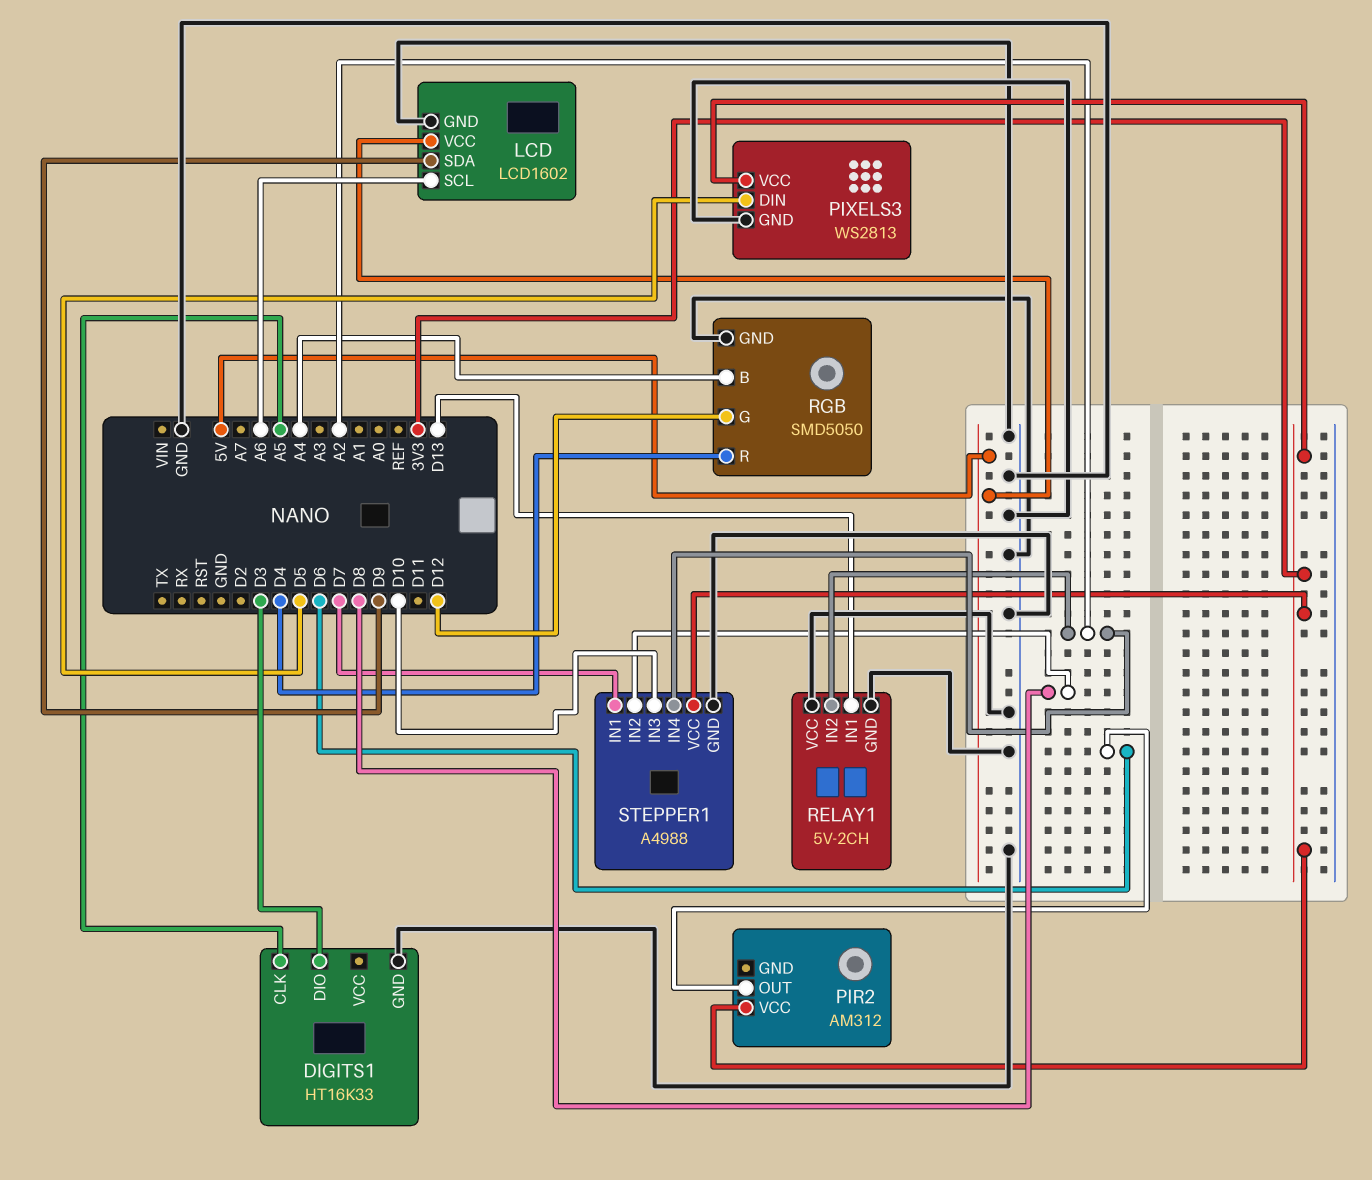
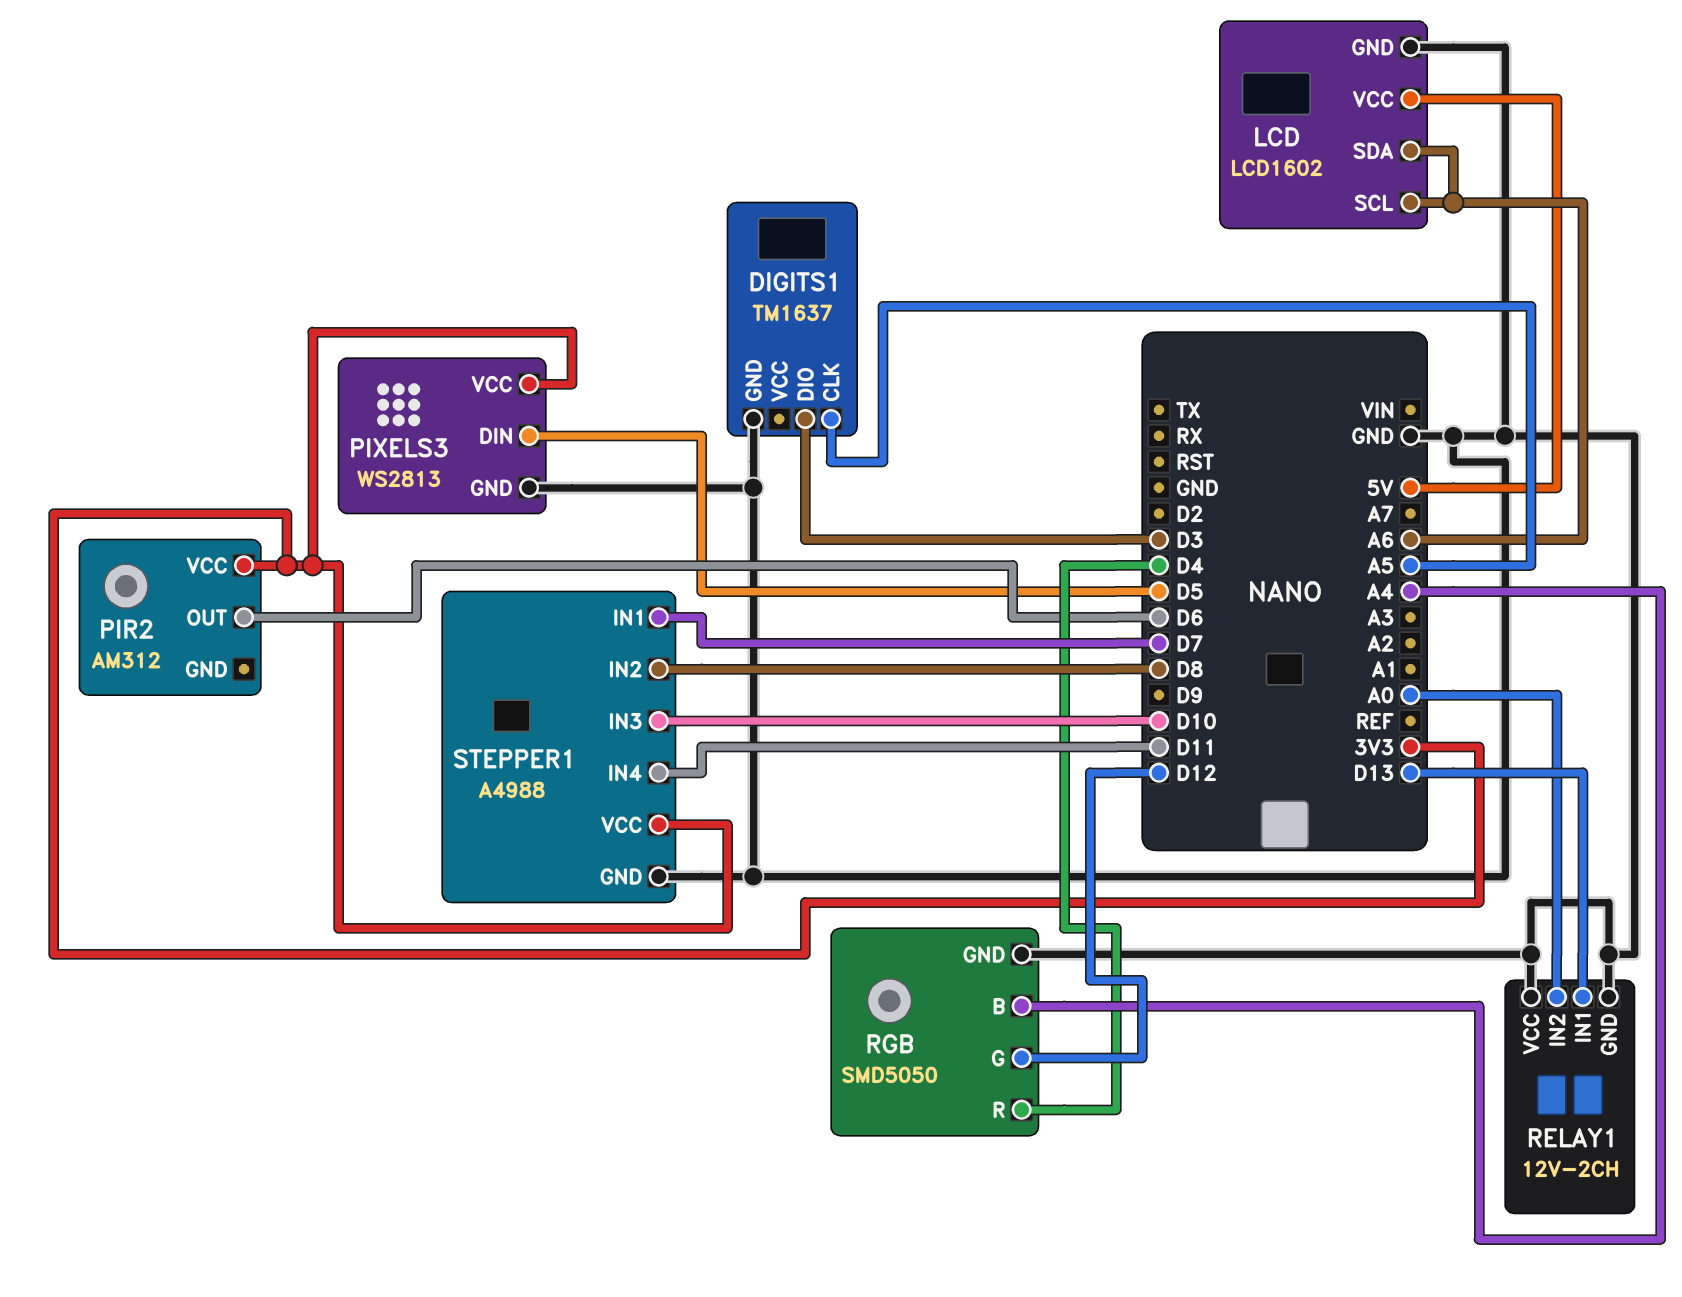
DIGITS1: HT16K33 -> TM1637
LCD pin SDA: D9 -> A6
RELAY1: 5V-2CH -> 12V-2CH
RELAY1 pin IN2: A2 -> A0
STEPPER1 pin IN4: A2 -> D11

